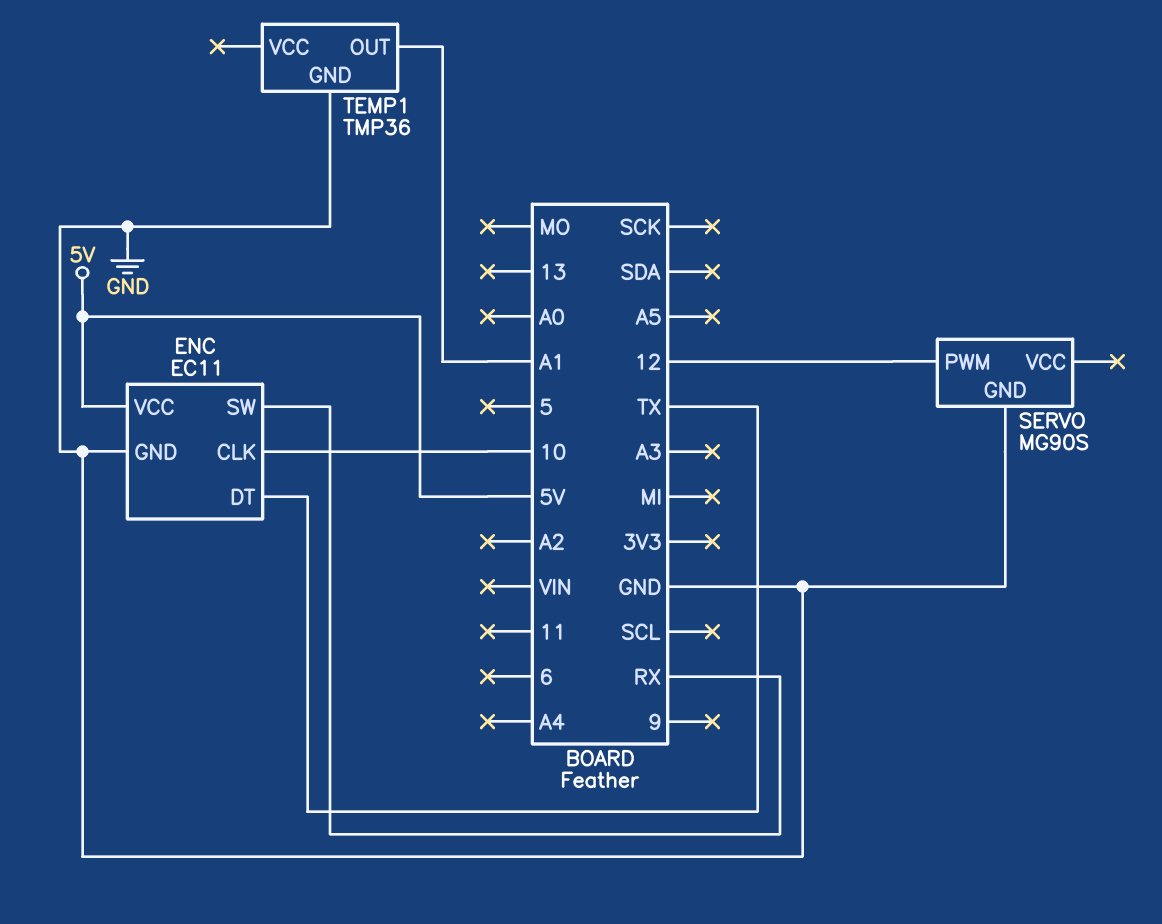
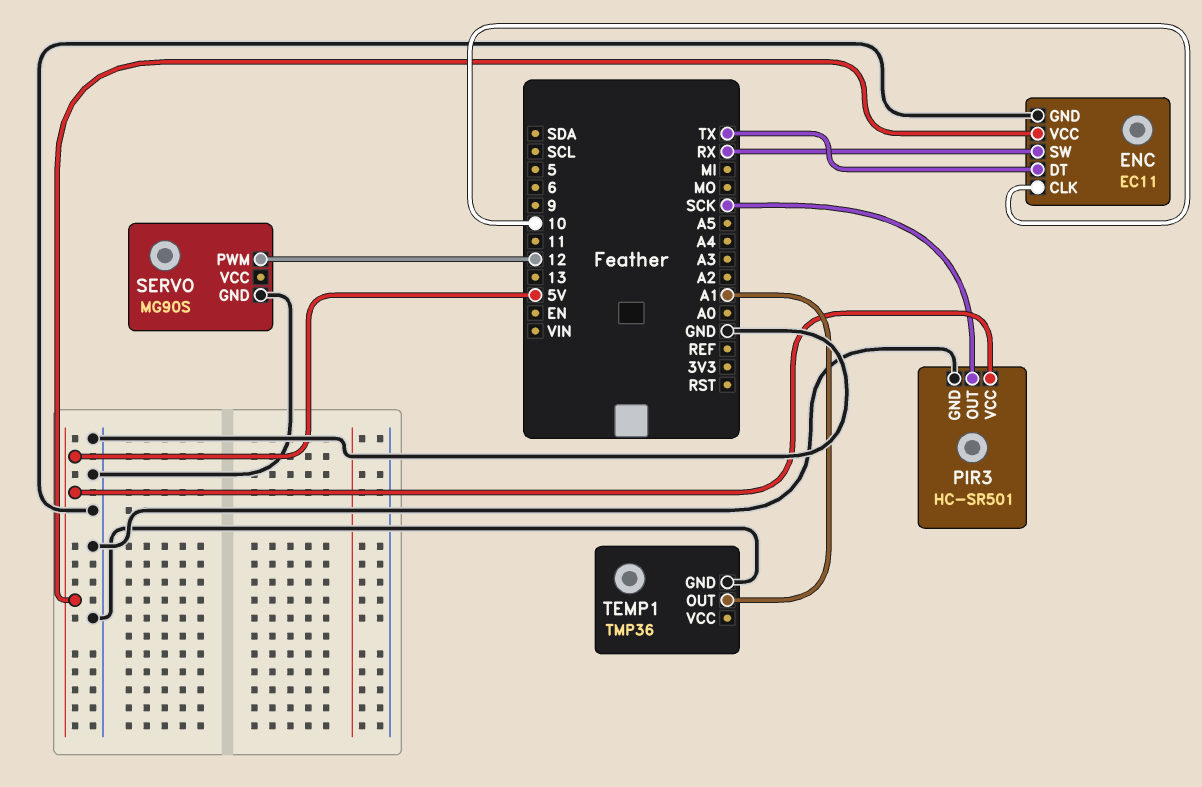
PIR3: none -> HC-SR501
PIR3 pin GND: none -> GND
PIR3 pin OUT: none -> SCK
PIR3 pin VCC: none -> 5V

